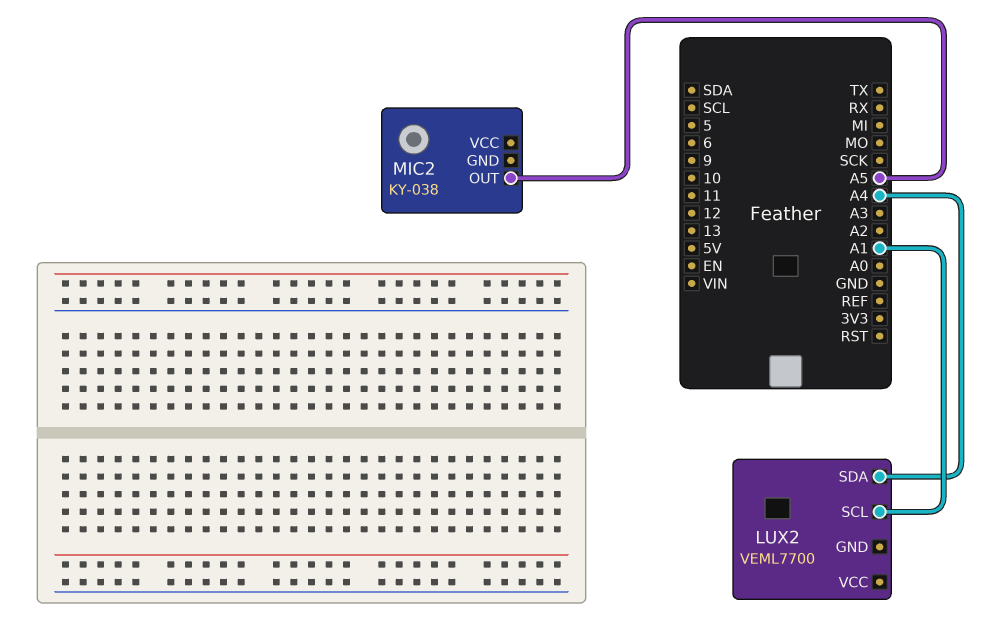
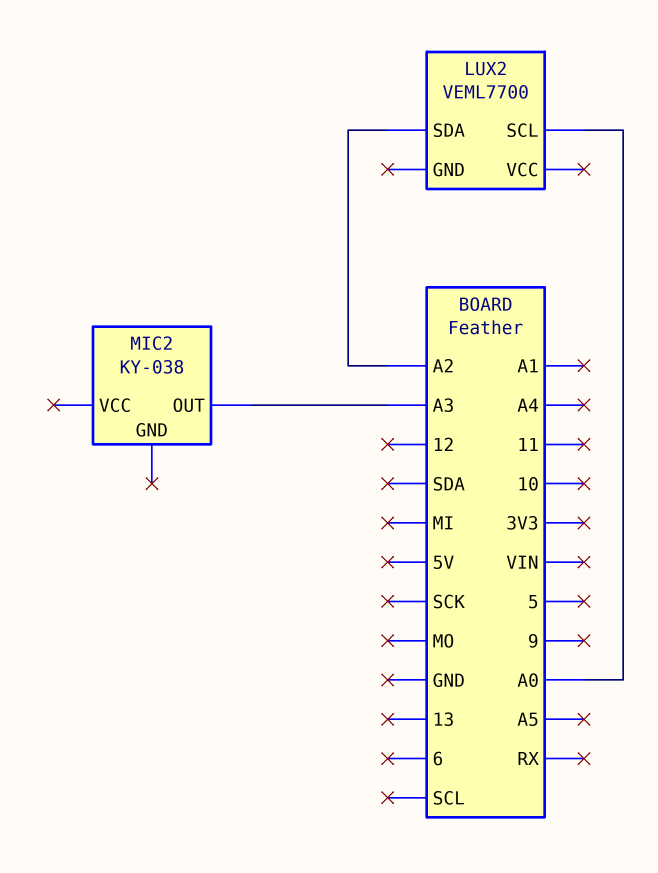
LUX2 pin SCL: A1 -> A0
LUX2 pin SDA: A4 -> A2
MIC2 pin OUT: A5 -> A3

